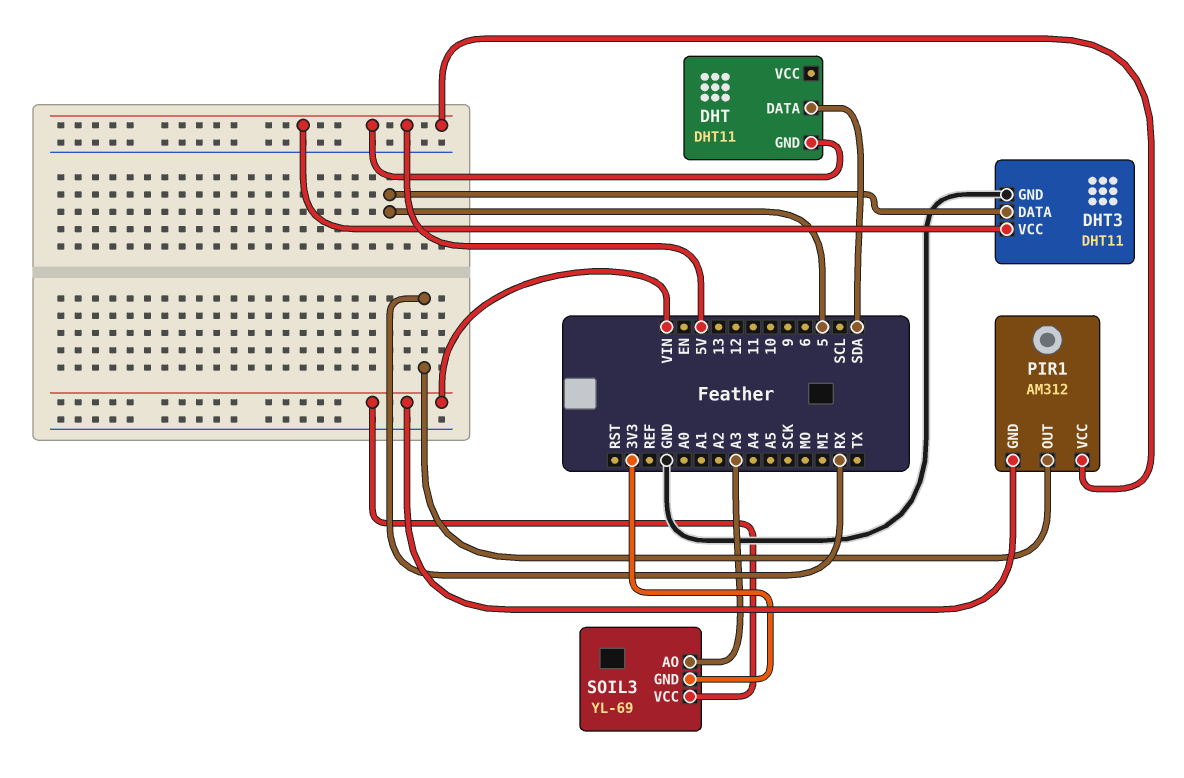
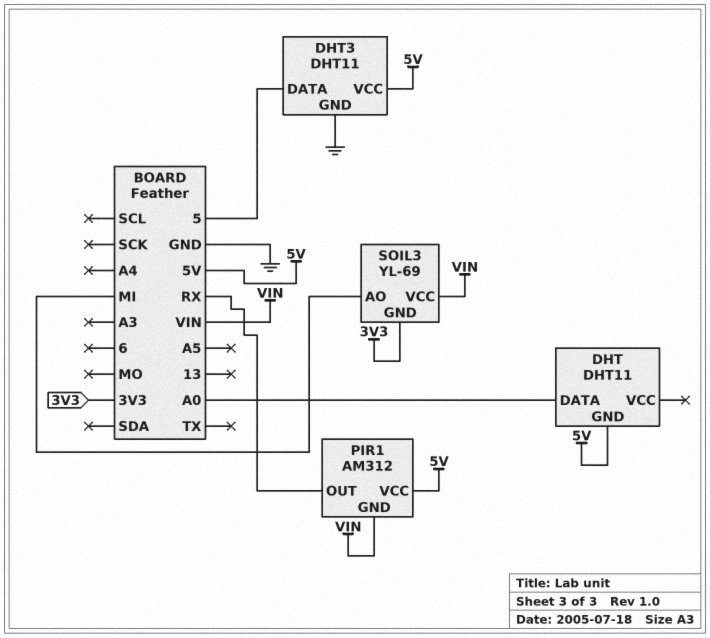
DHT pin DATA: SDA -> A0
SOIL3 pin AO: A3 -> MI

